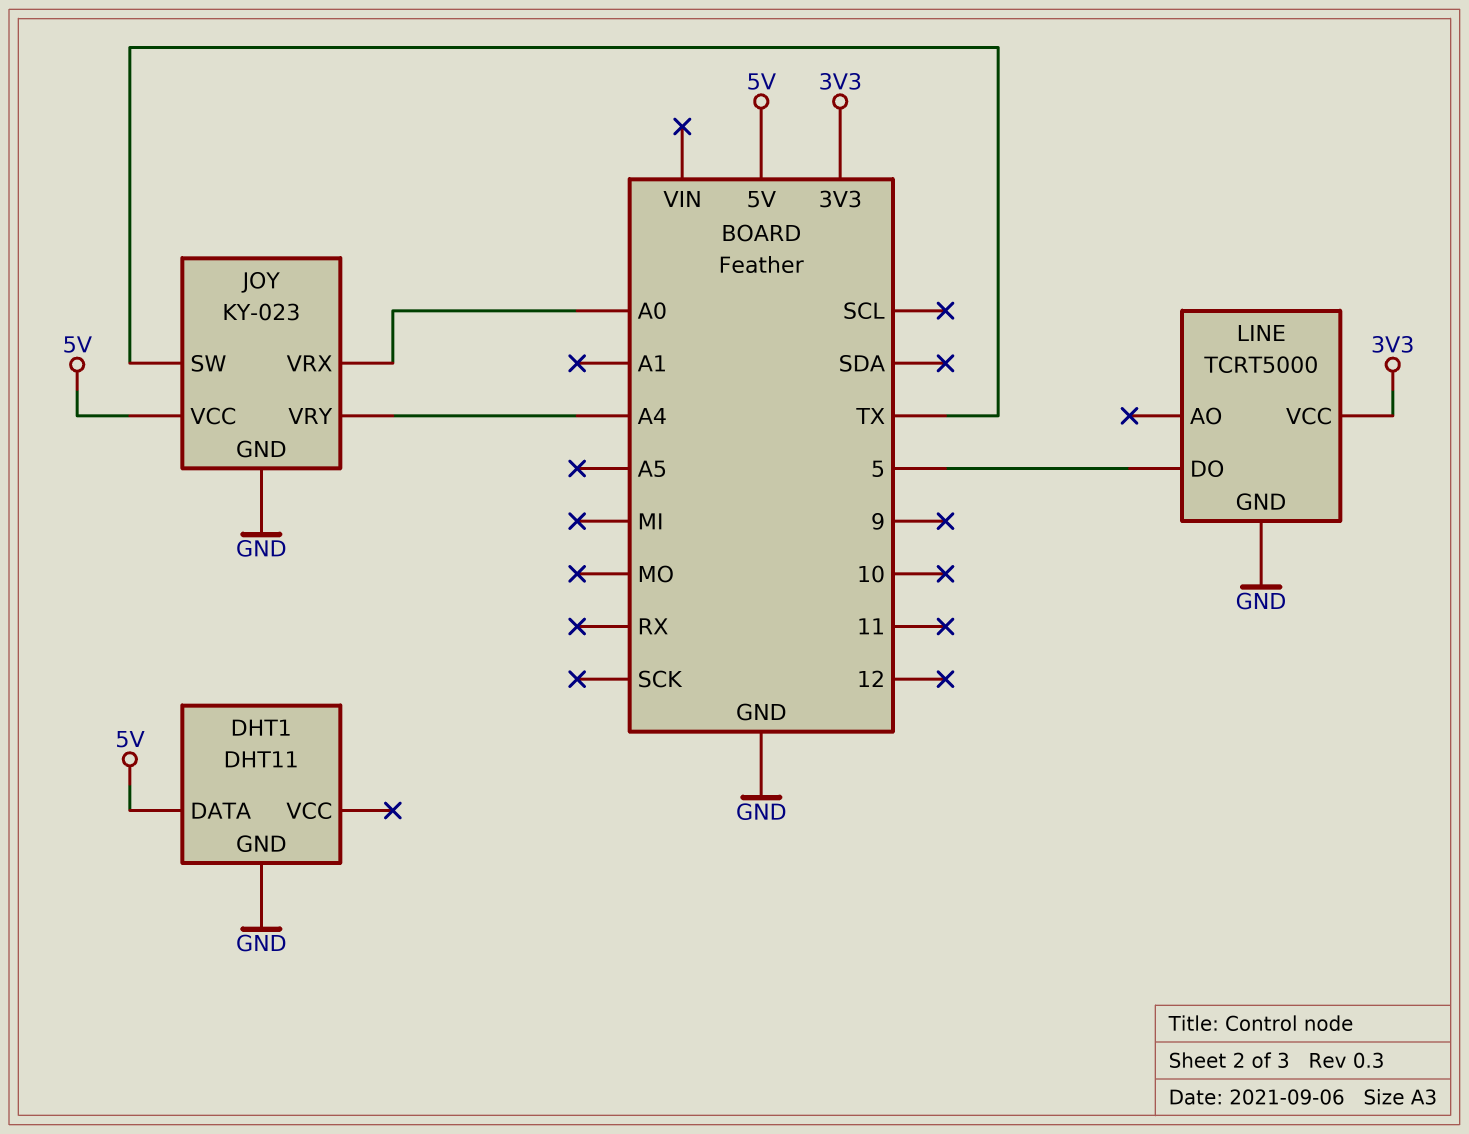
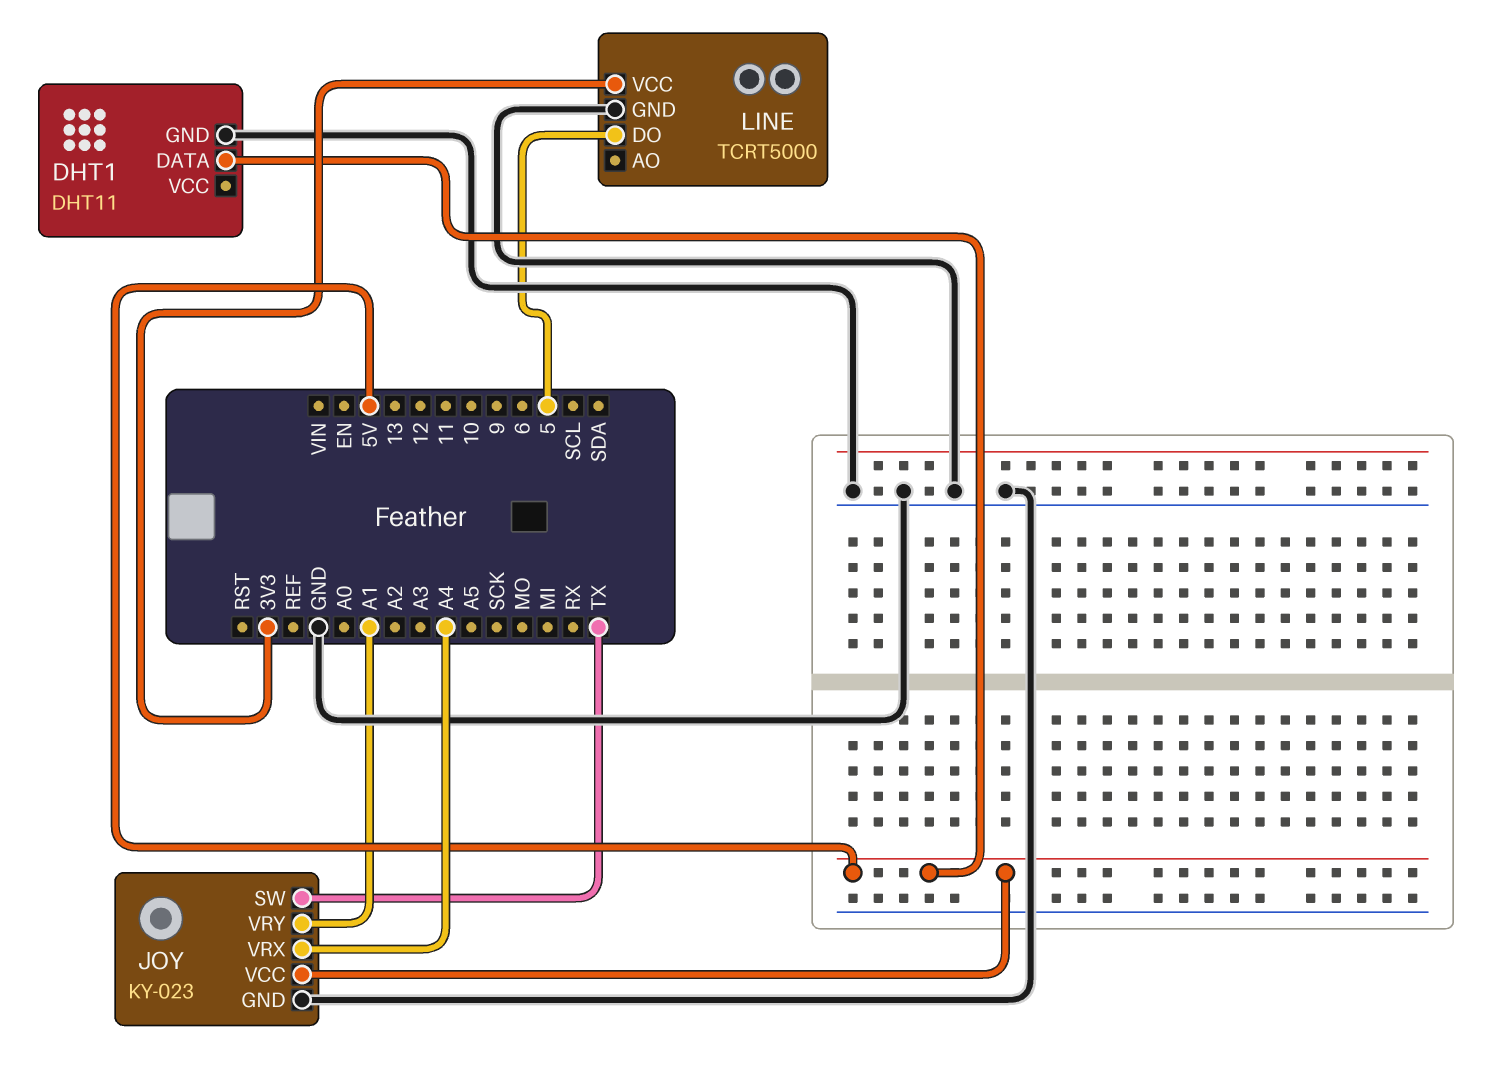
JOY pin VRX: A0 -> A4
JOY pin VRY: A4 -> A1

